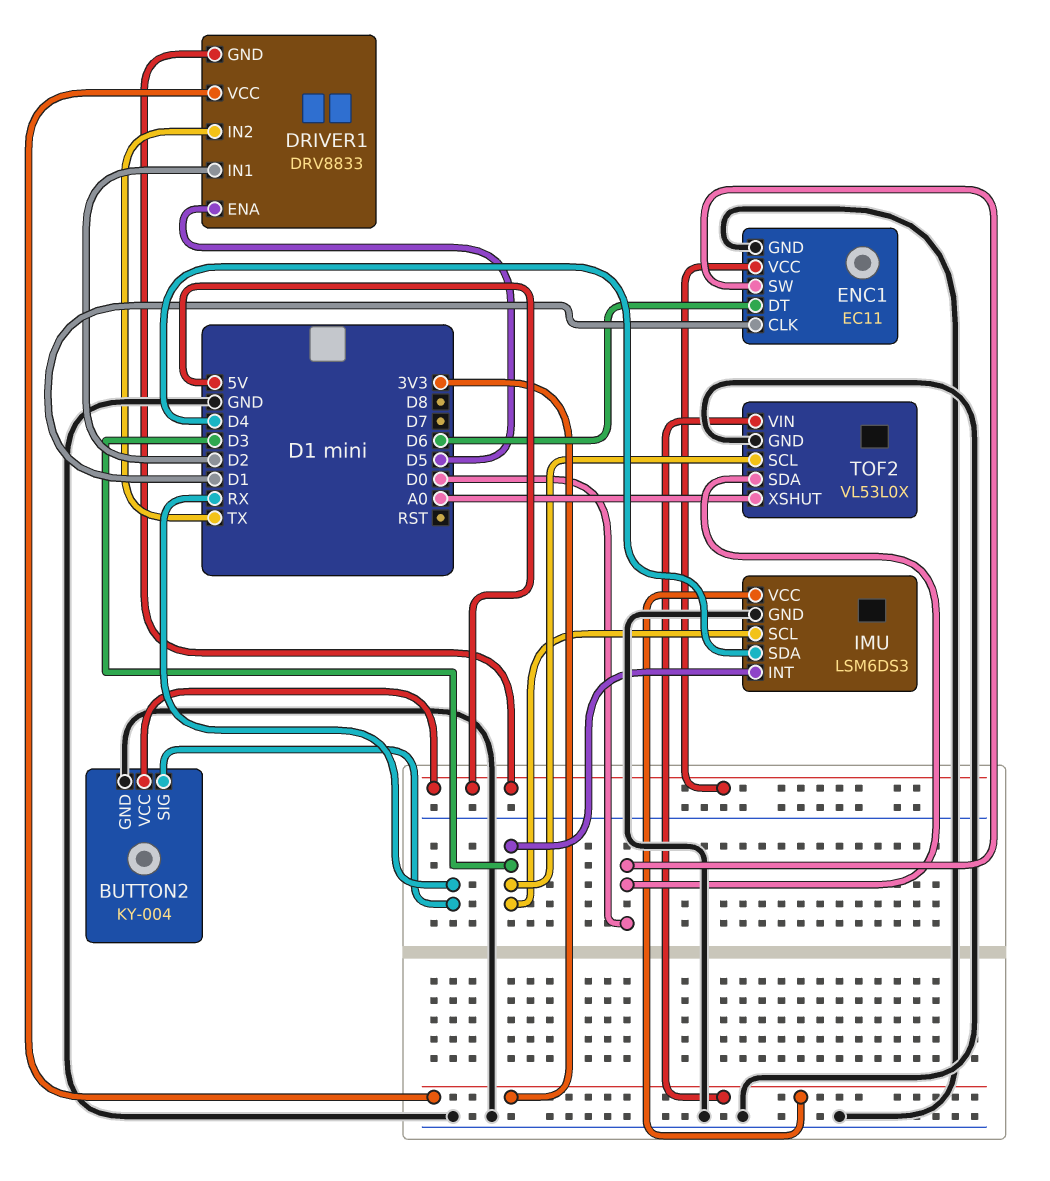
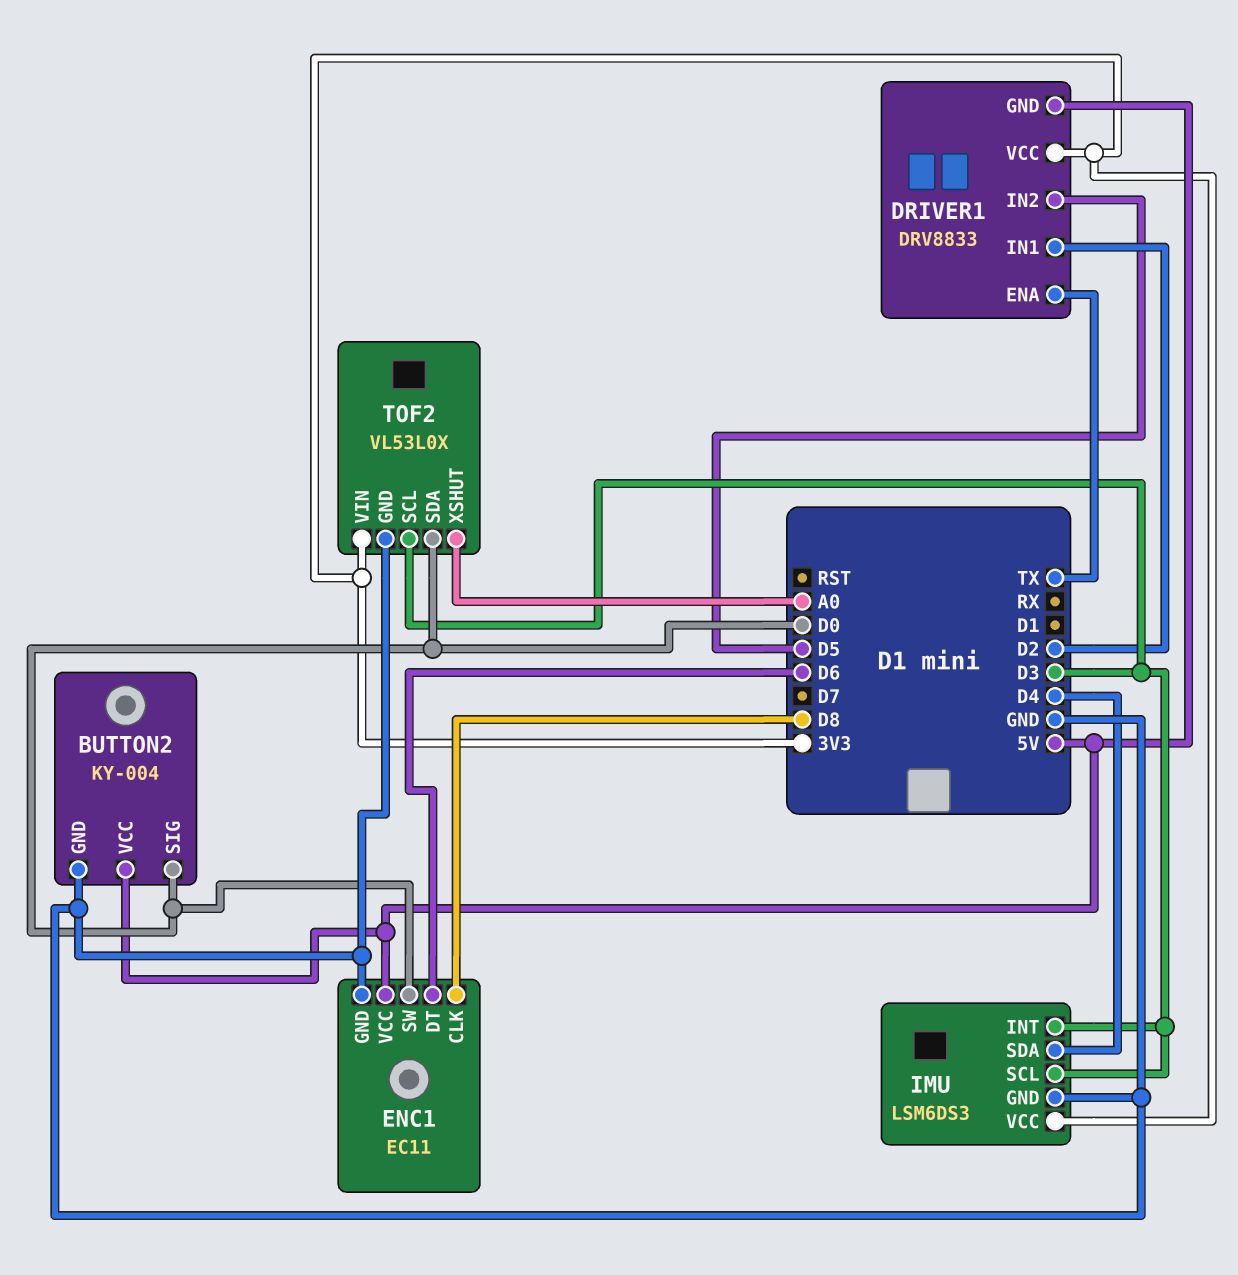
BUTTON2 pin SIG: RX -> D0
DRIVER1 pin ENA: D5 -> TX
DRIVER1 pin IN2: TX -> D5
ENC1 pin CLK: D1 -> D8

